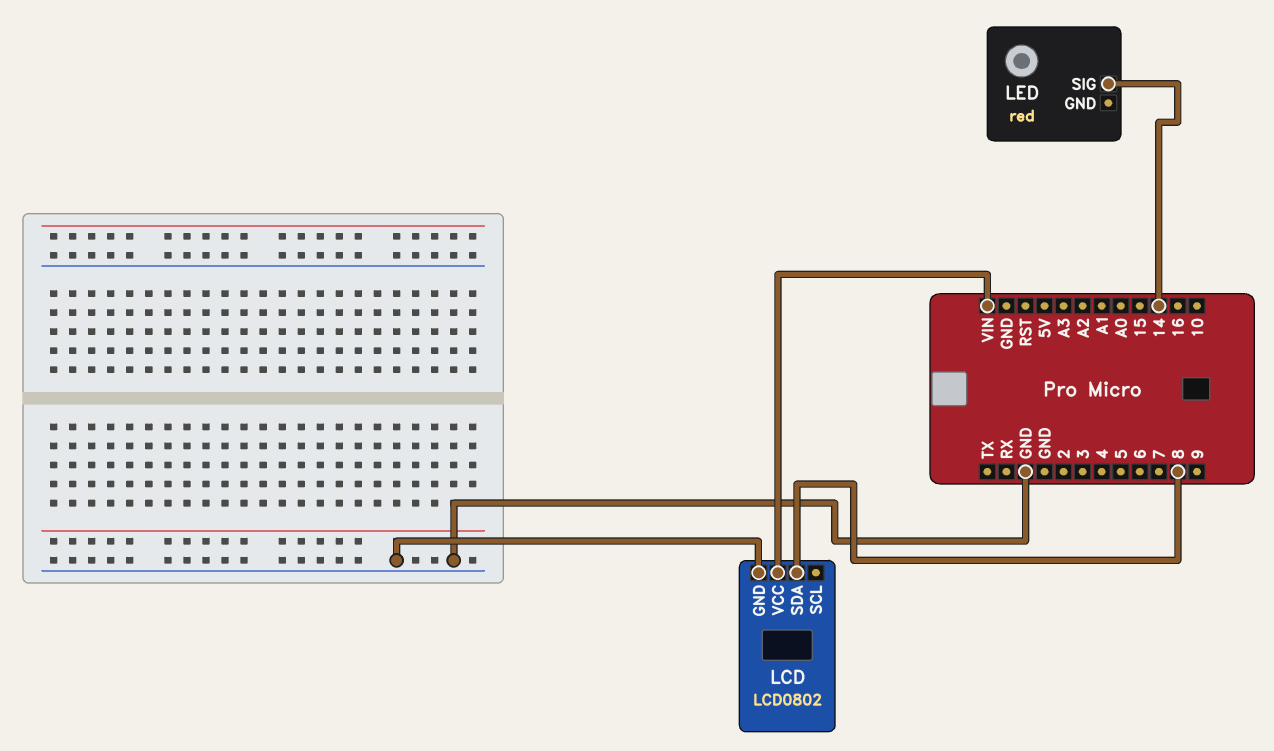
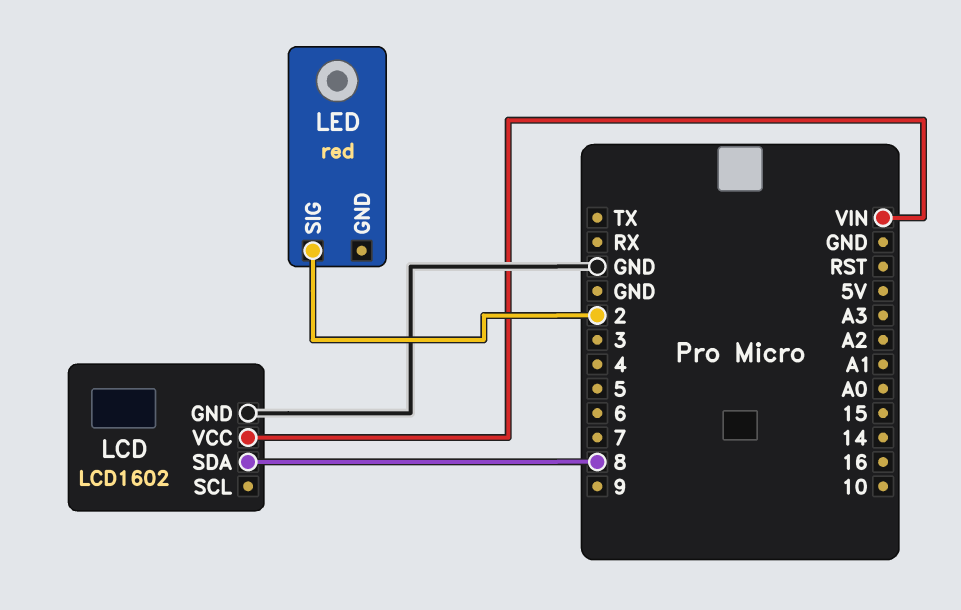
LCD: LCD0802 -> LCD1602
LED pin SIG: 14 -> 2

